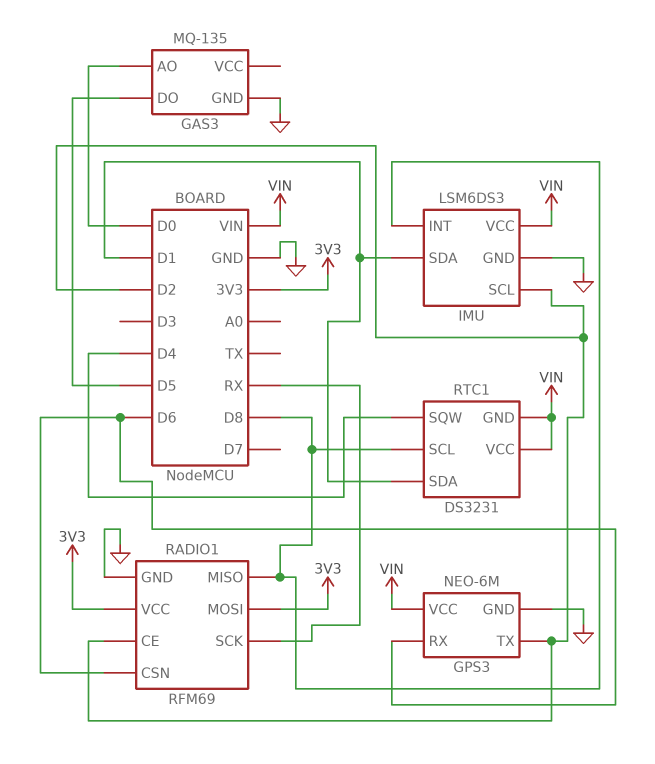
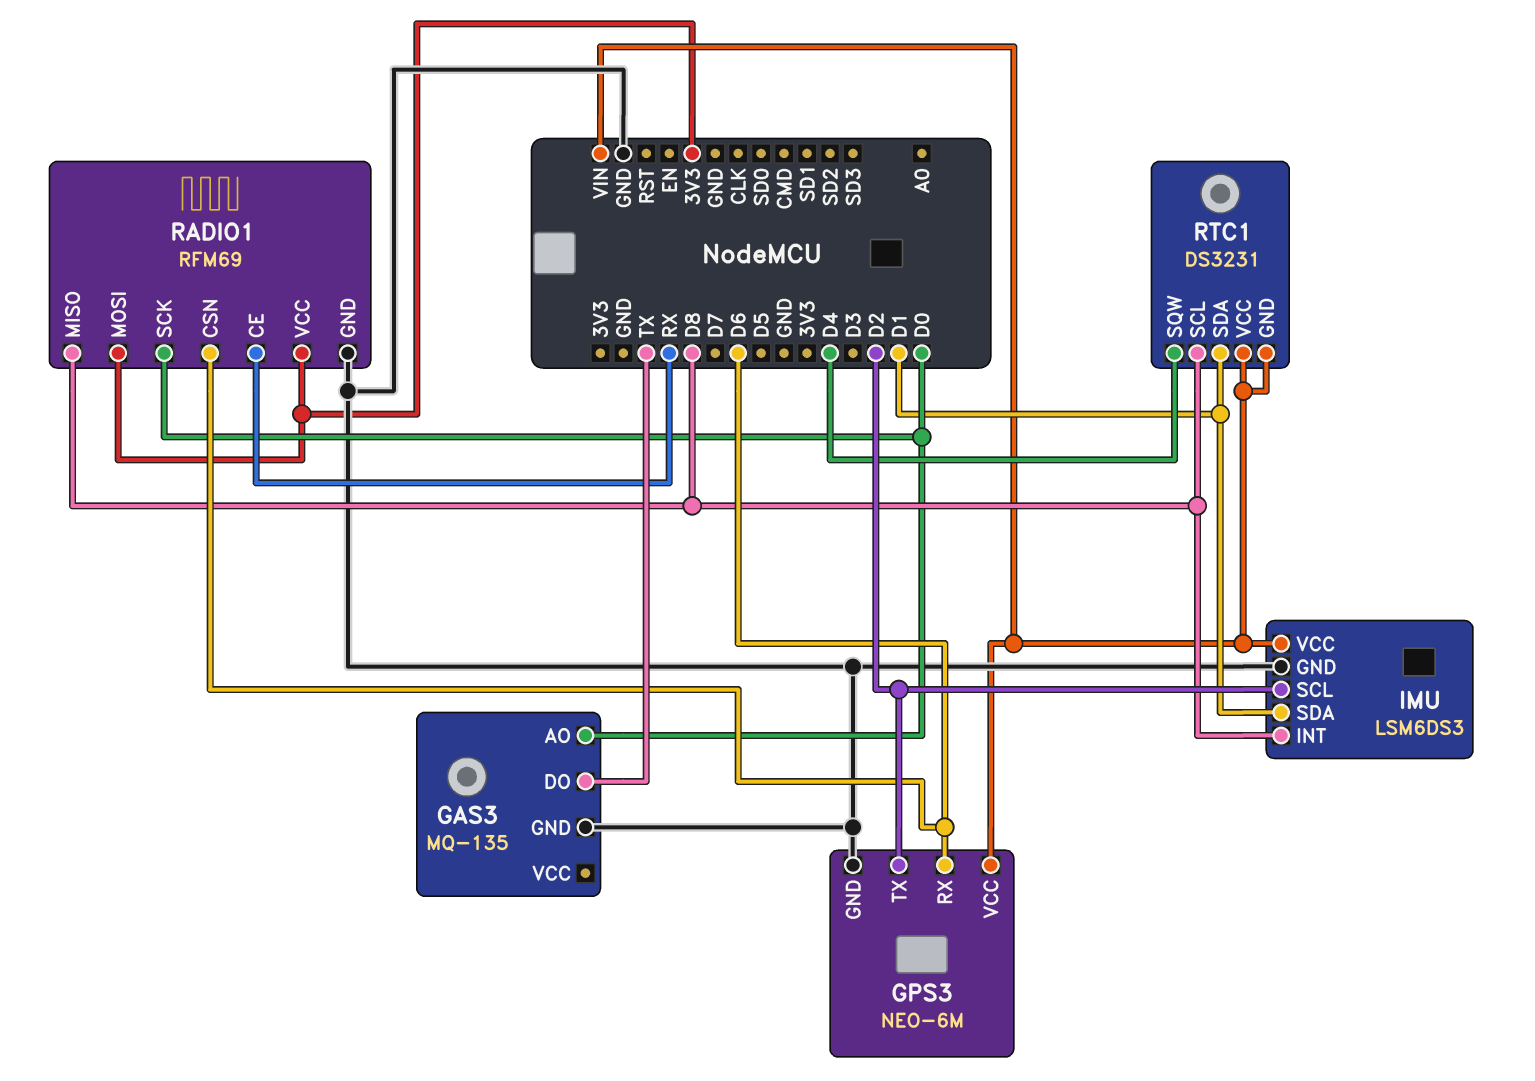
GAS3 pin DO: D5 -> TX
RADIO1 pin CE: D2 -> RX
RADIO1 pin SCK: RX -> D0

